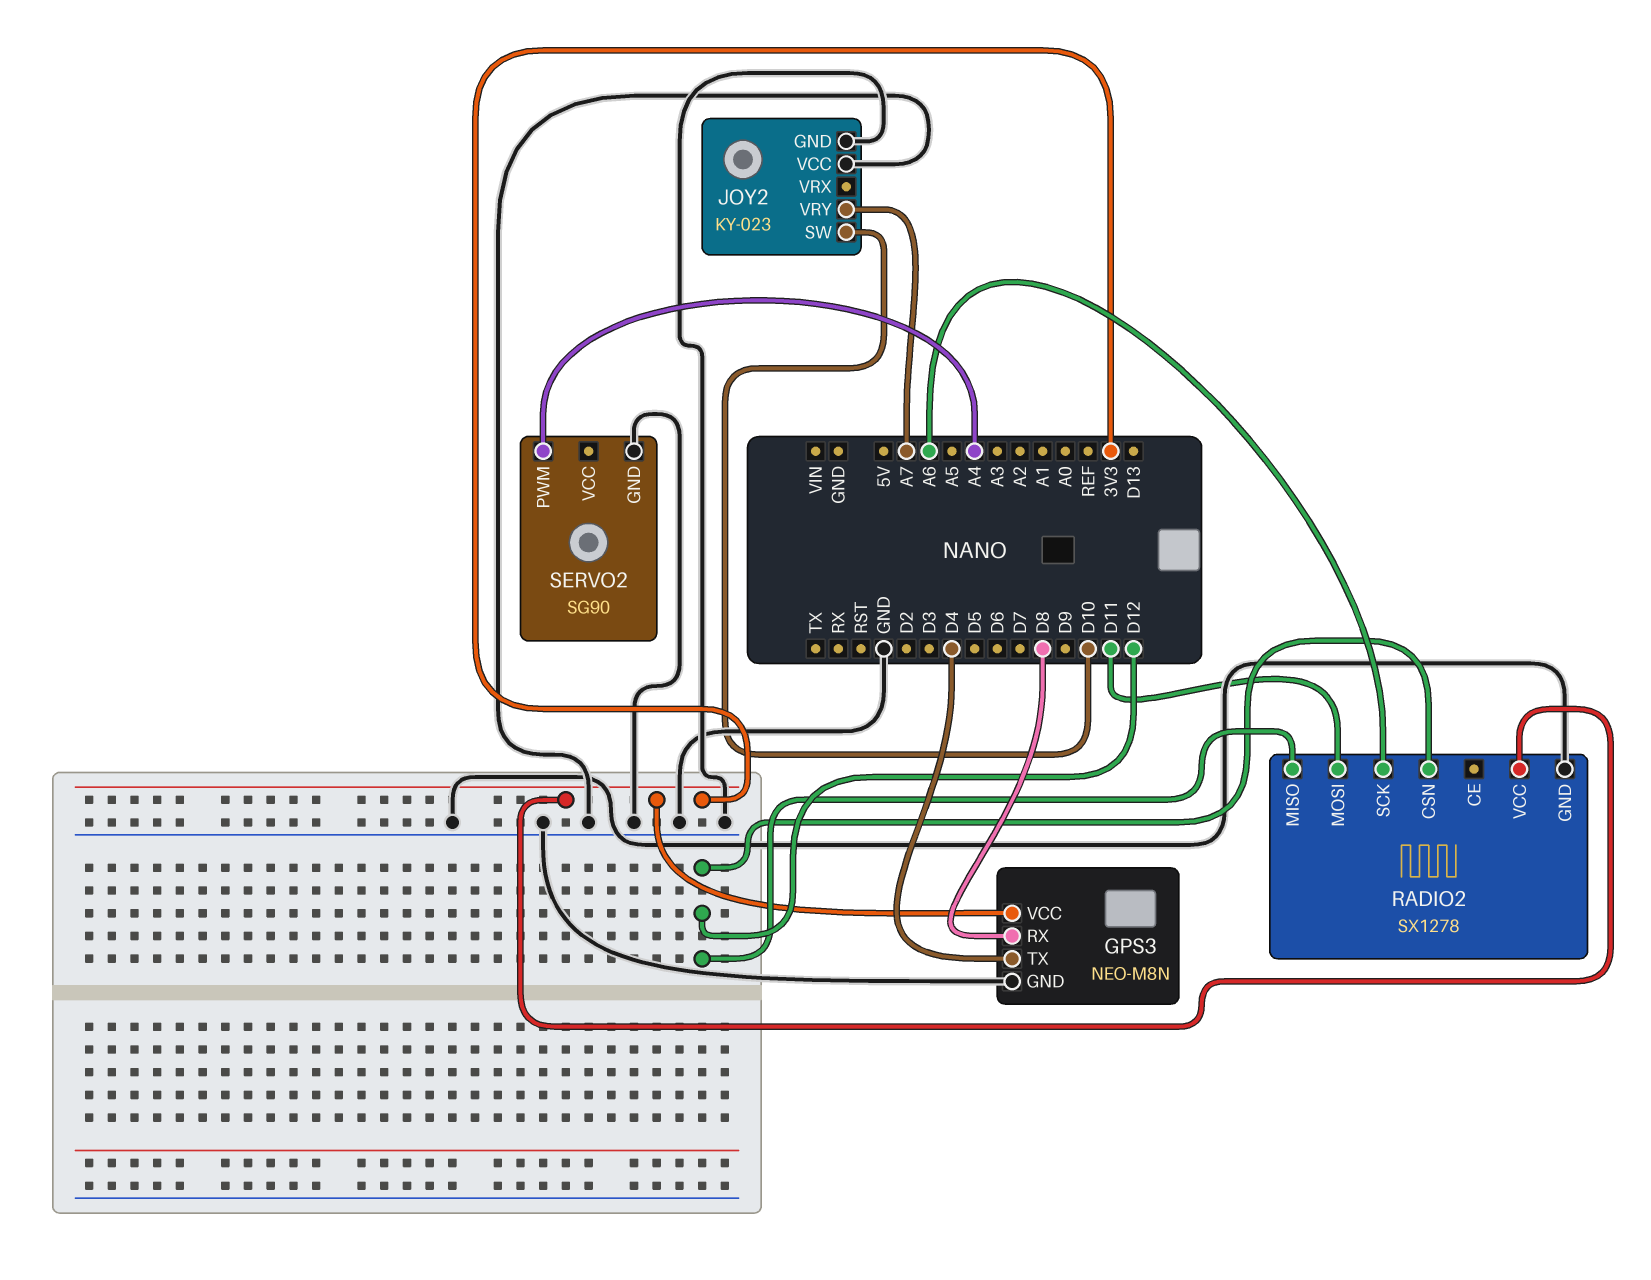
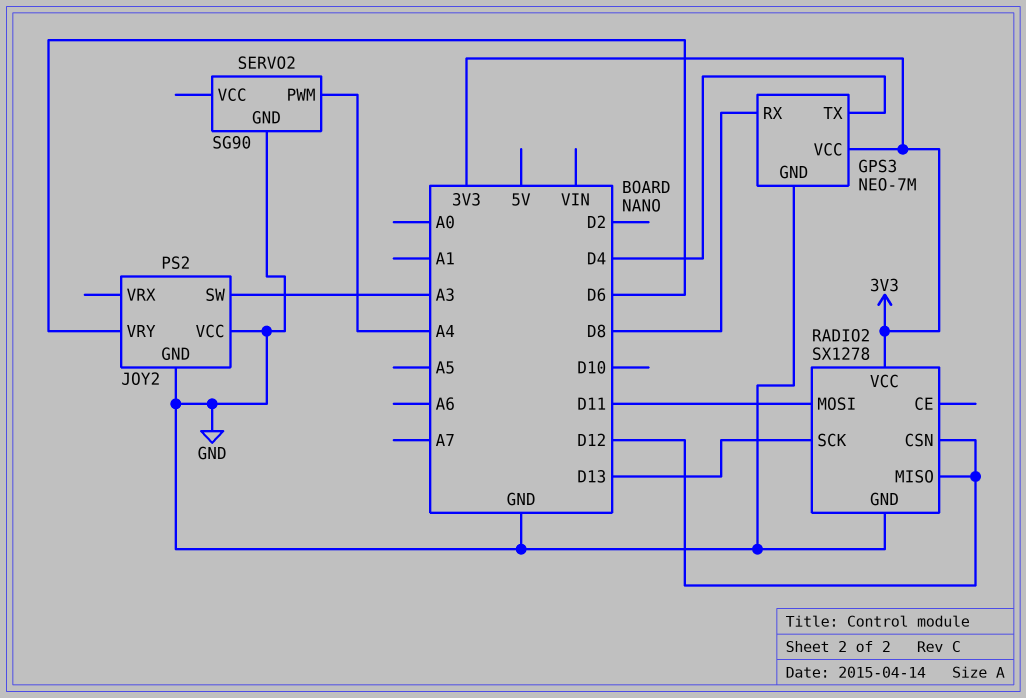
GPS3: NEO-M8N -> NEO-7M
JOY2: KY-023 -> PS2
JOY2 pin SW: D10 -> A3
JOY2 pin VRY: A7 -> D6
RADIO2 pin SCK: A6 -> D13

